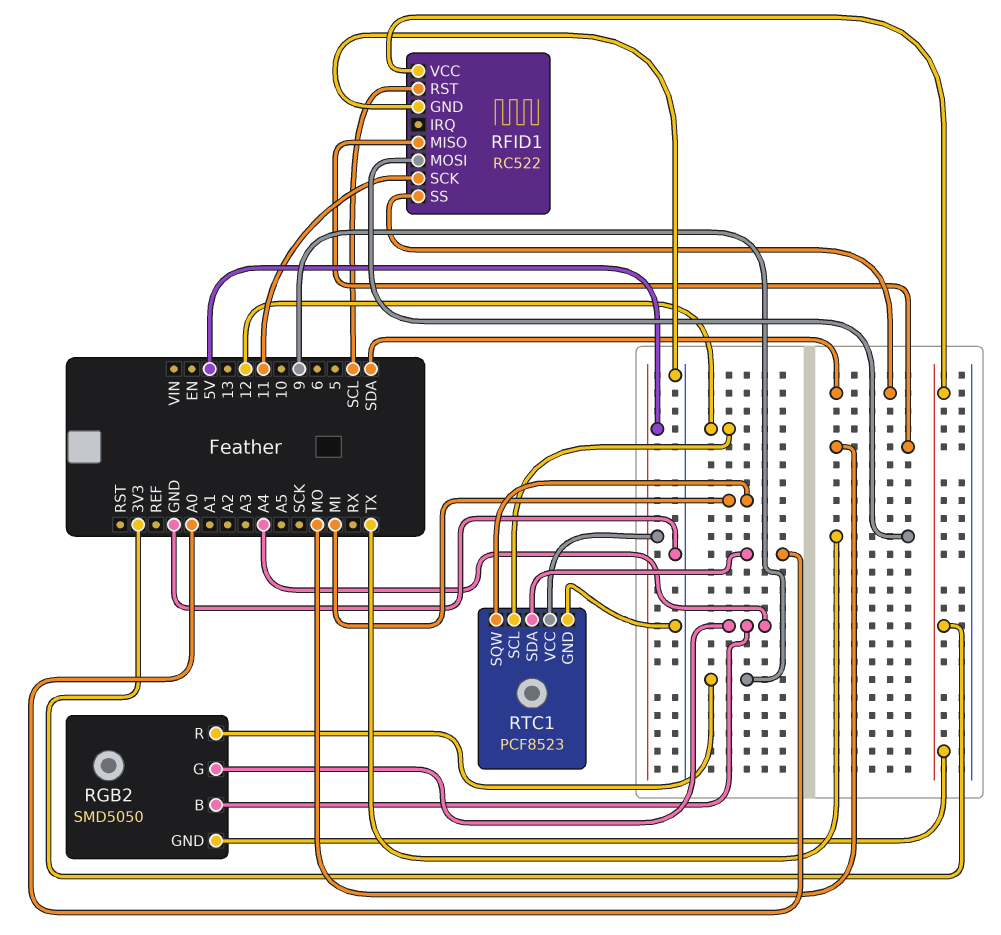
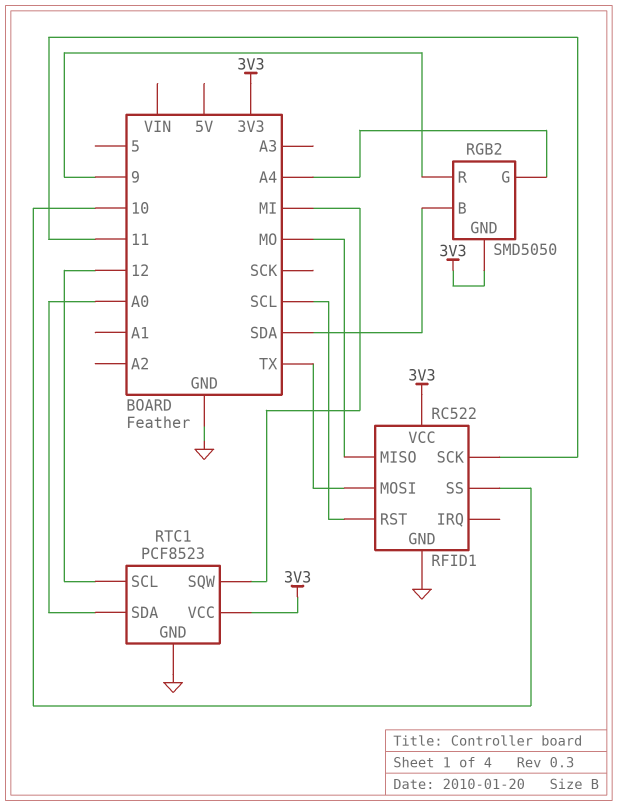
RFID1 pin SS: SDA -> 10
RGB2 pin B: A4 -> SDA
RTC1 pin VCC: 5V -> 3V3

